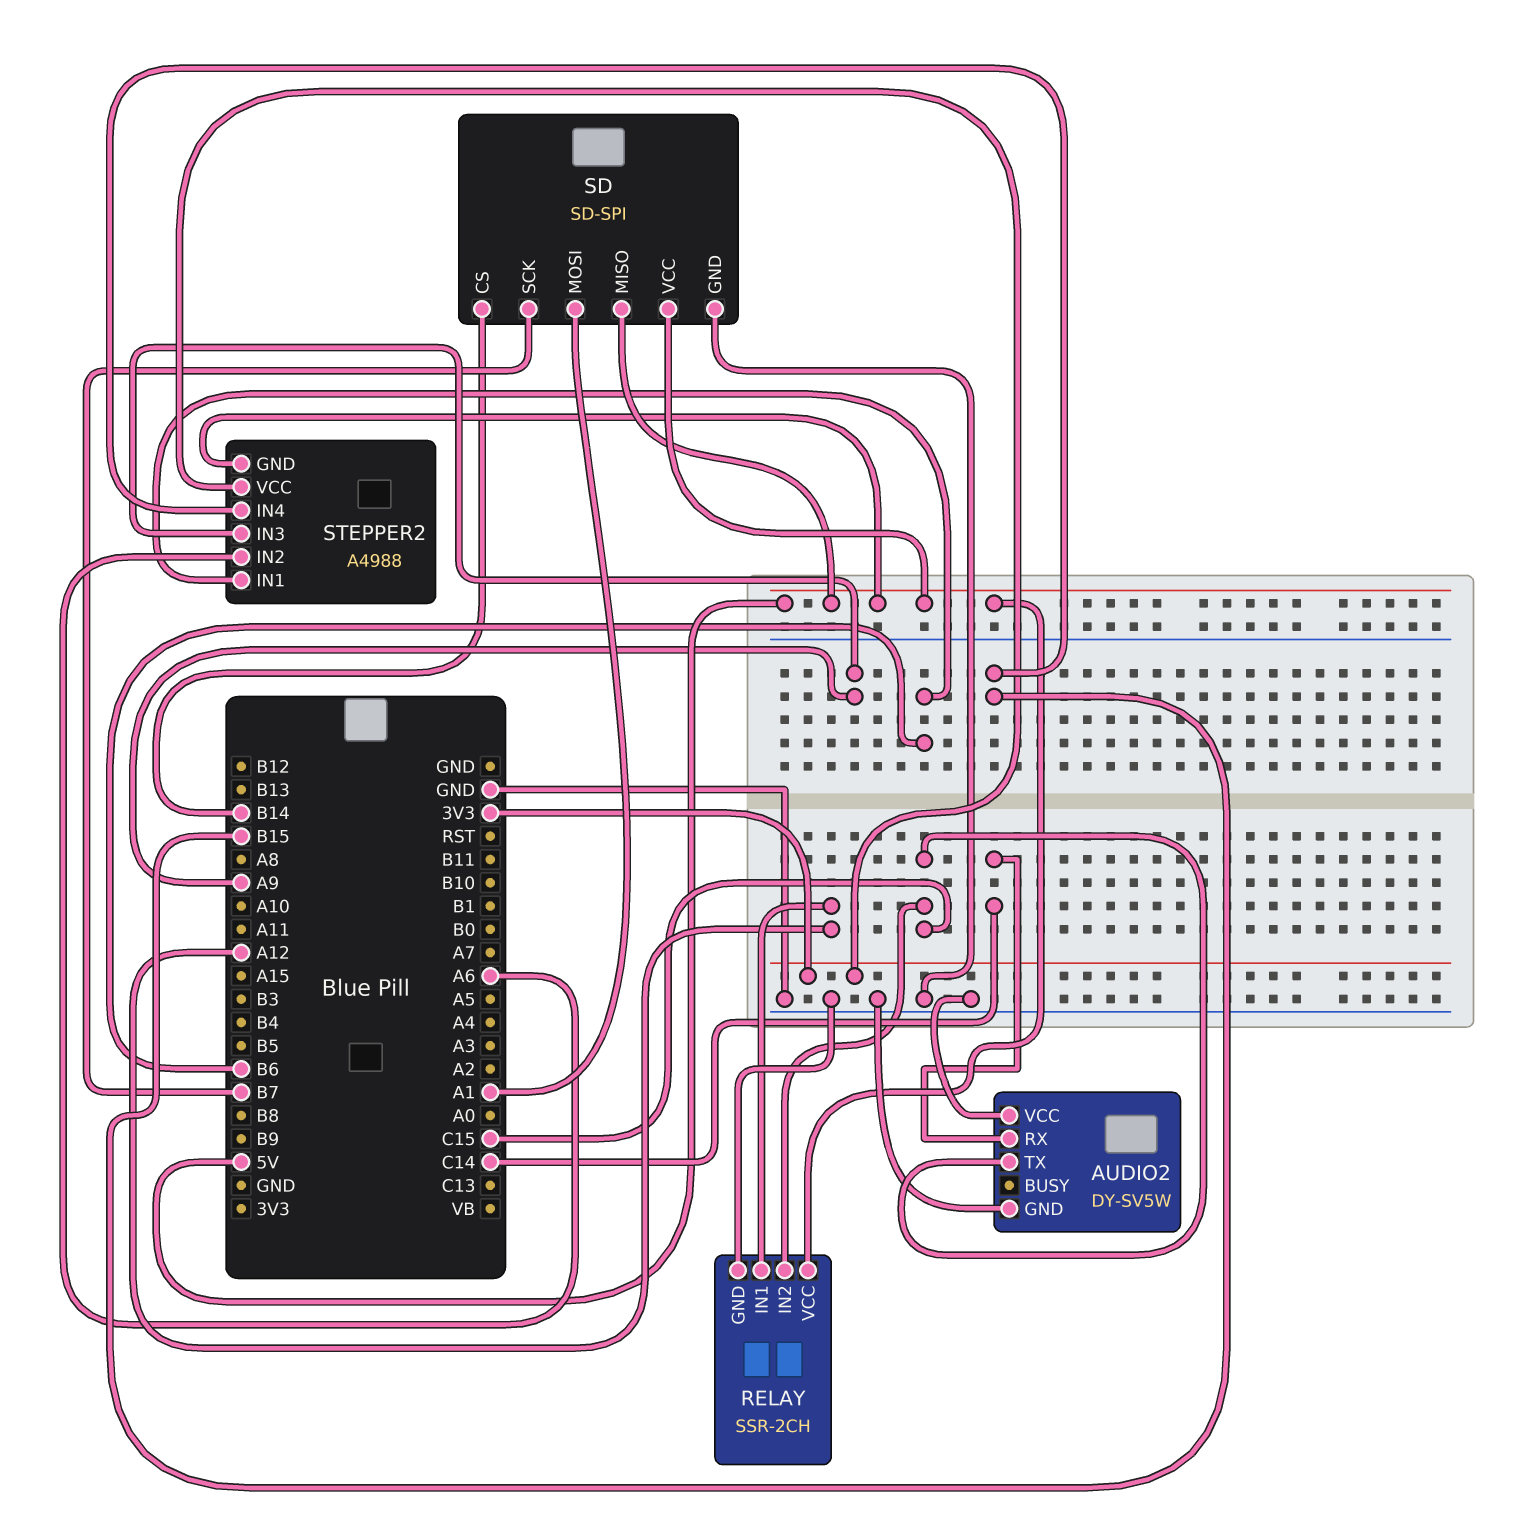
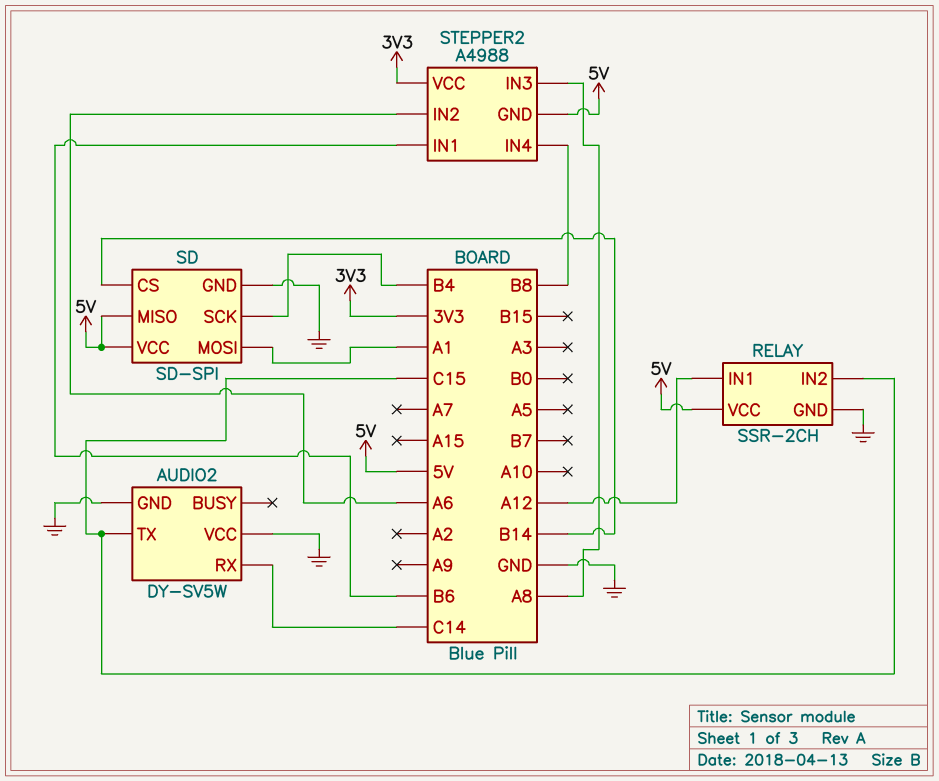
SD pin SCK: B7 -> B4
STEPPER2 pin IN3: A9 -> A8
STEPPER2 pin IN4: B15 -> B8

